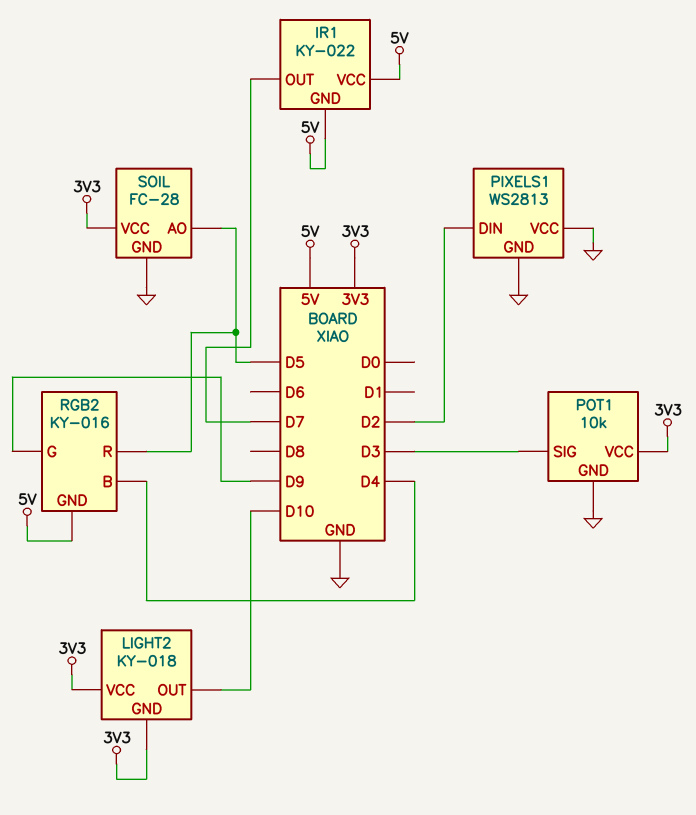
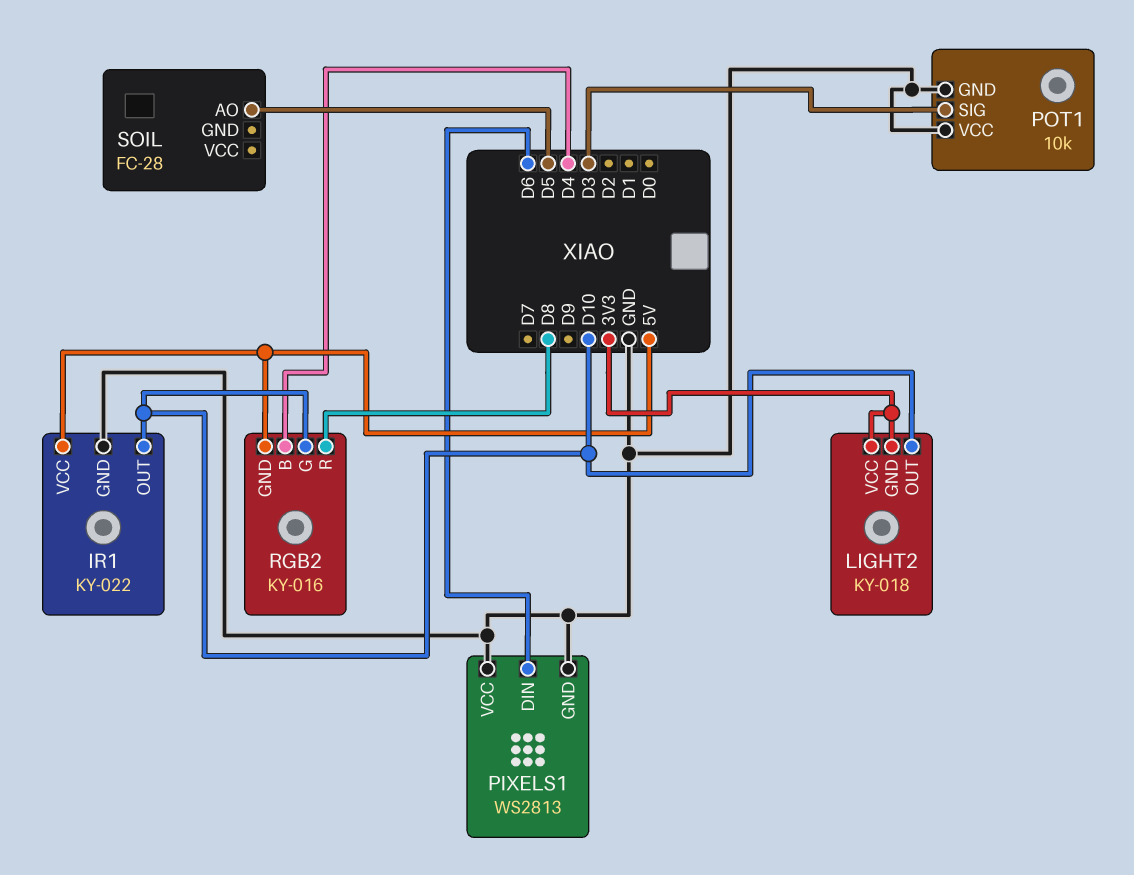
IR1 pin GND: 5V -> GND
IR1 pin OUT: D7 -> D10
PIXELS1 pin DIN: D2 -> D6
POT1 pin VCC: 3V3 -> GND
RGB2 pin G: D9 -> D10
RGB2 pin R: D5 -> D8
SOIL pin GND: GND -> none
SOIL pin VCC: 3V3 -> none

